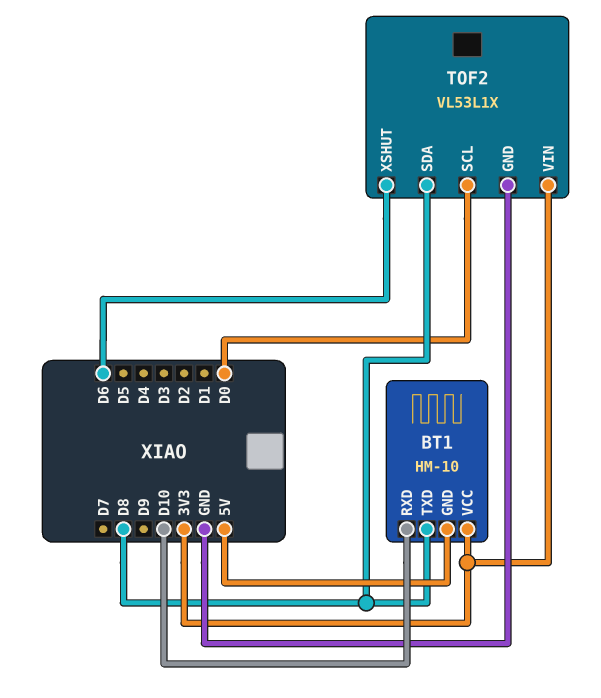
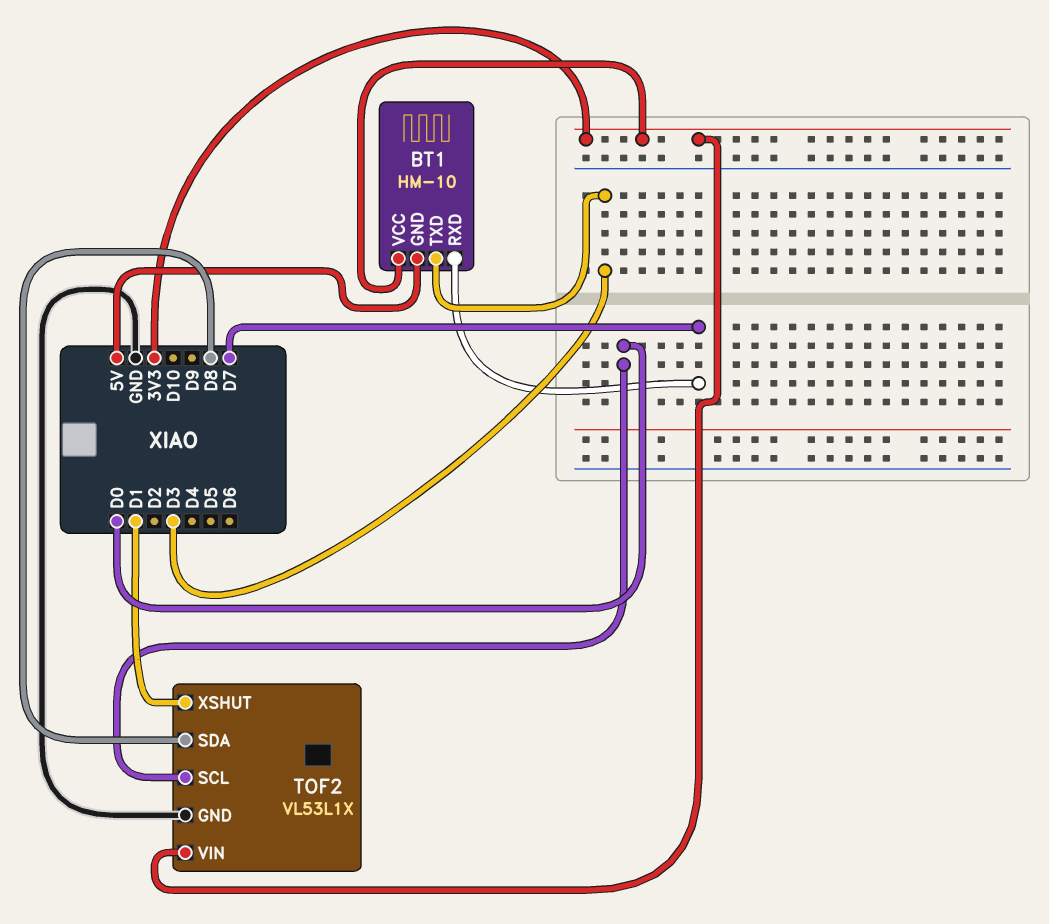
BT1 pin RXD: D10 -> D7
BT1 pin TXD: D8 -> D3
TOF2 pin XSHUT: D6 -> D1

